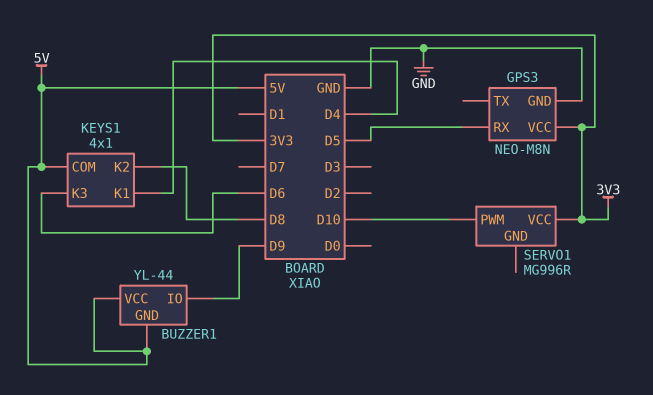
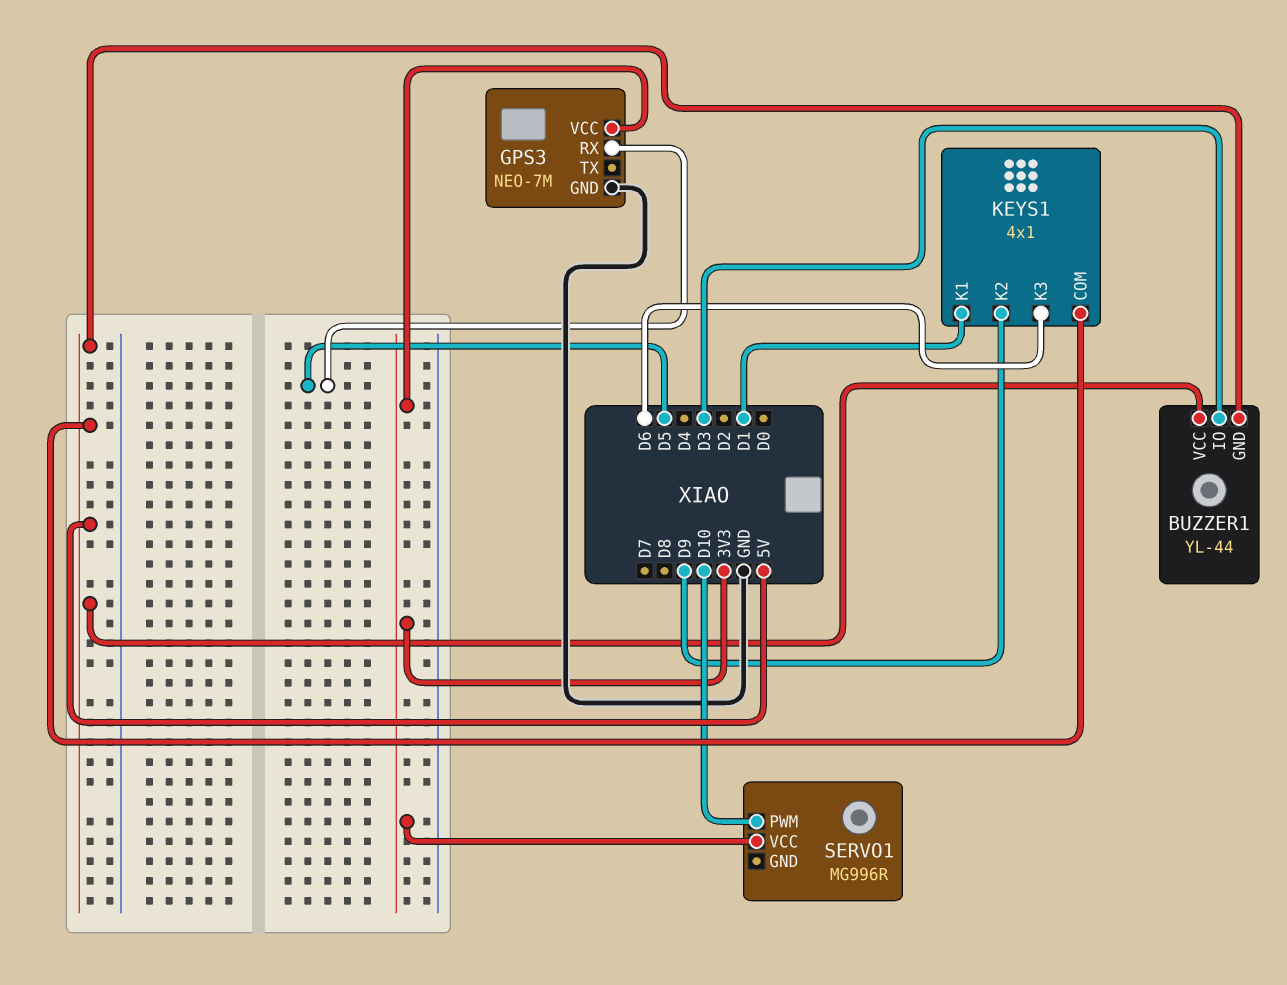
BUZZER1 pin IO: D9 -> D3
GPS3: NEO-M8N -> NEO-7M
KEYS1 pin K1: D4 -> D1
KEYS1 pin K2: D8 -> D9

